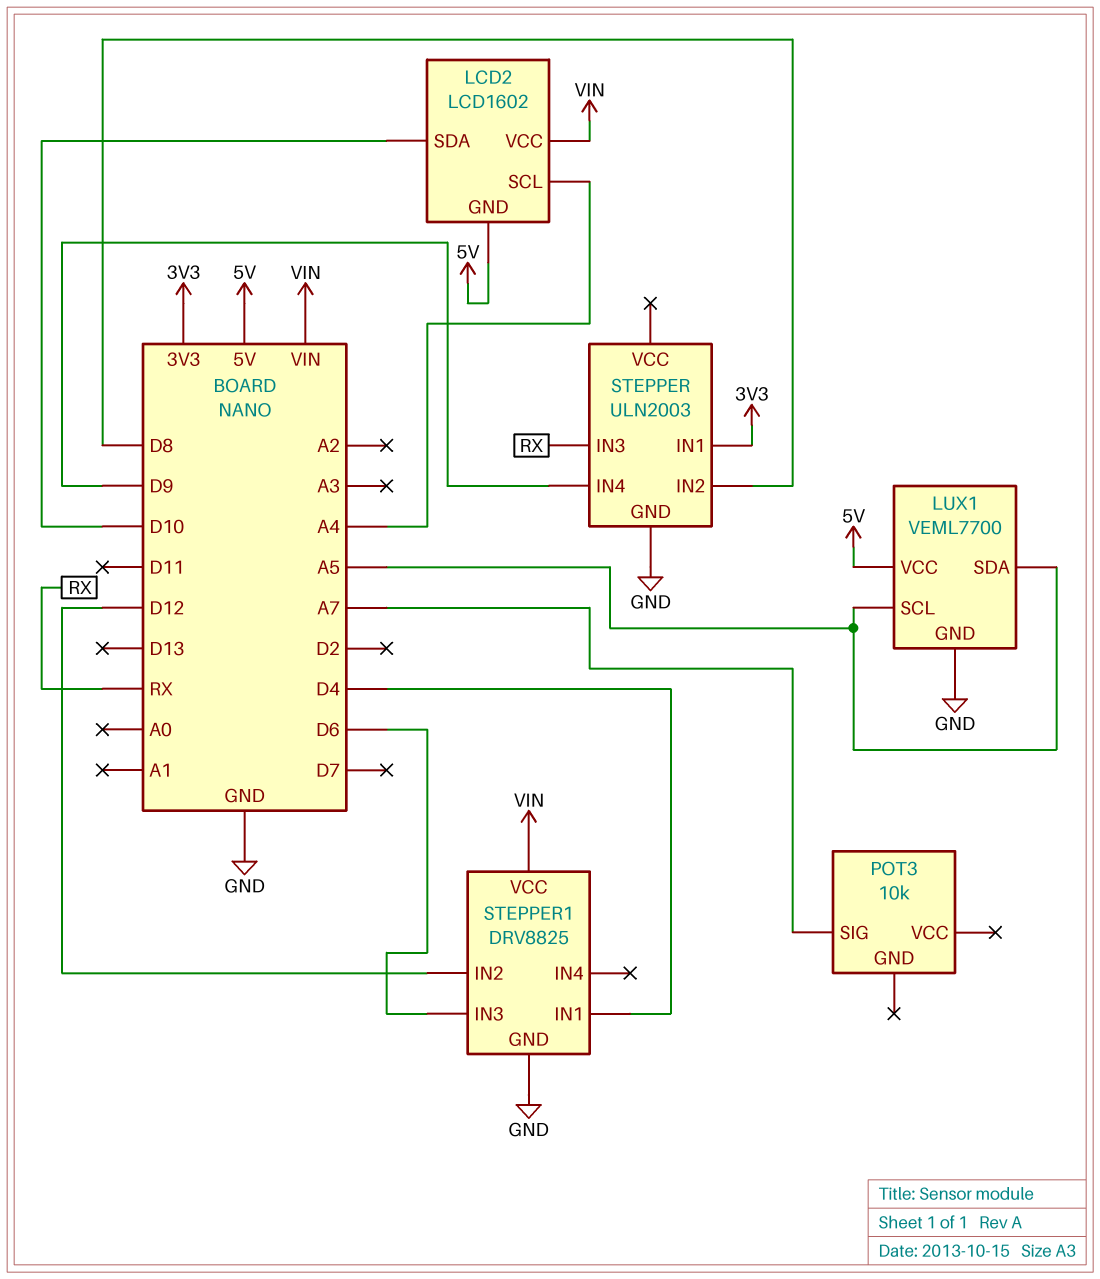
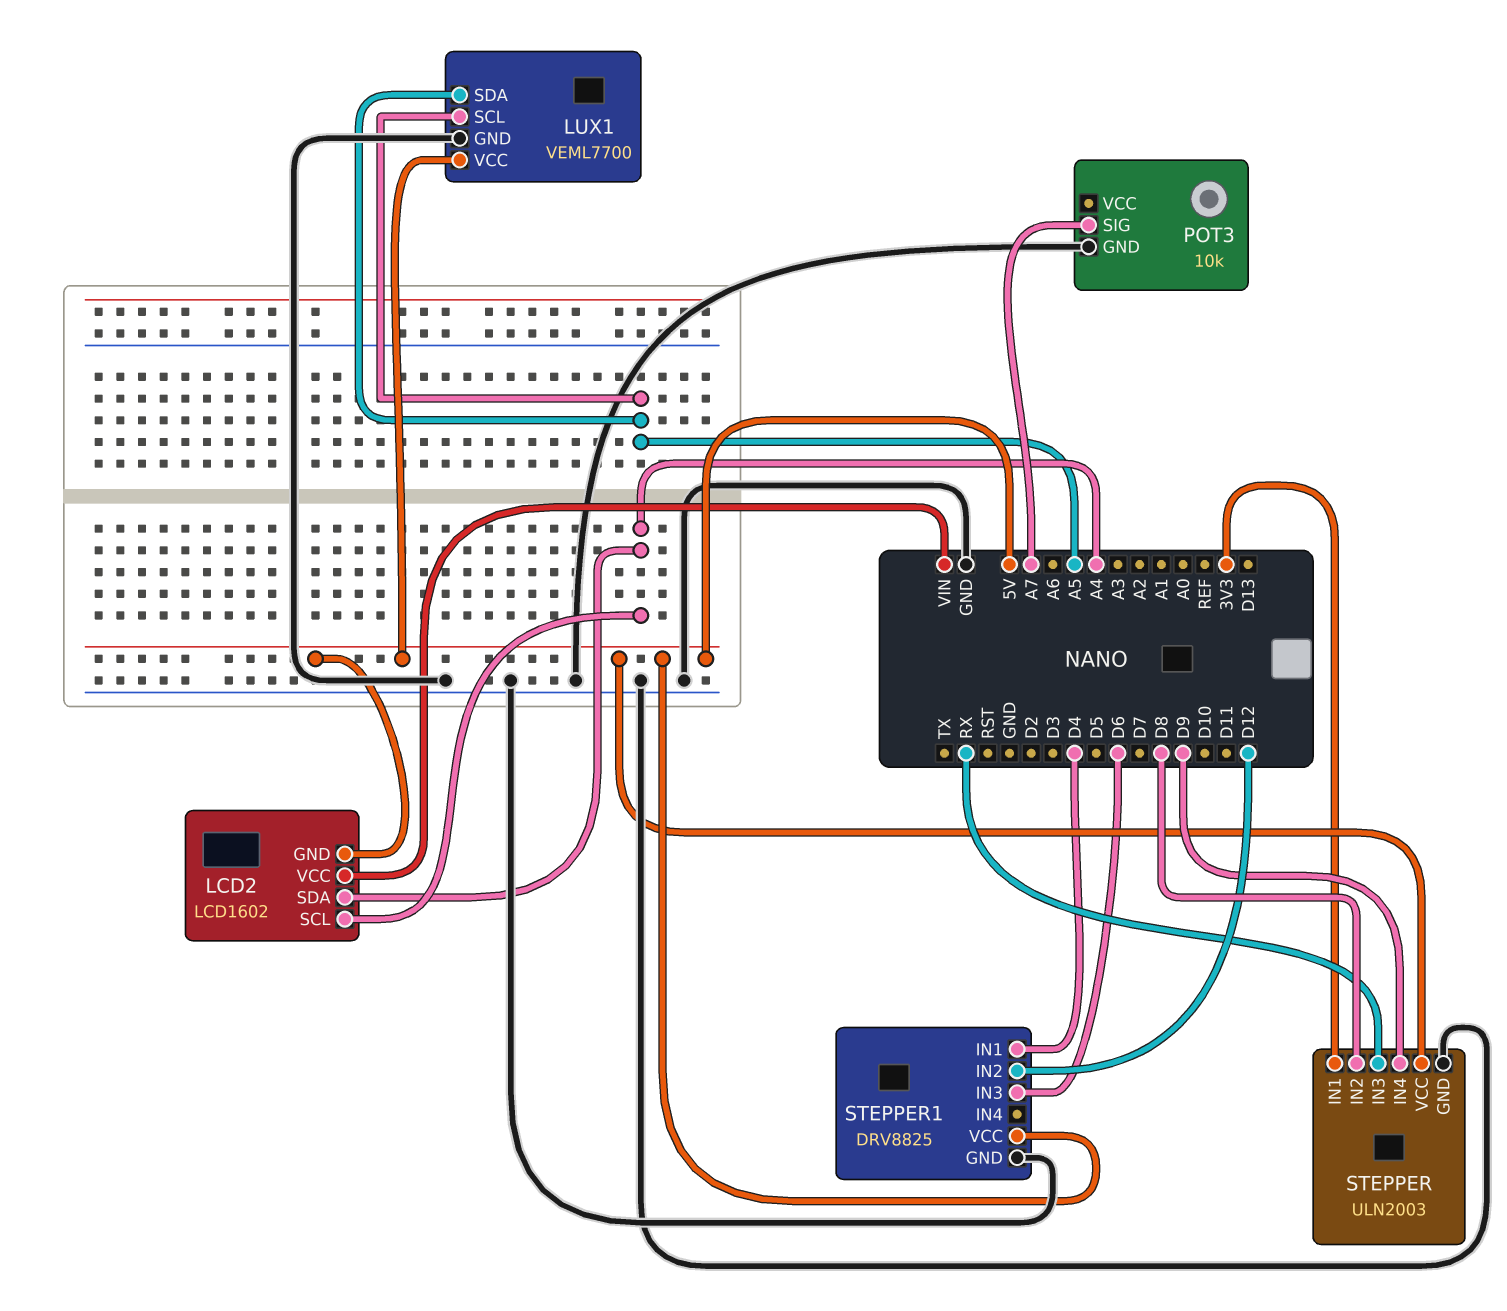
LCD2 pin SDA: D10 -> A4
POT3 pin GND: none -> GND
STEPPER pin VCC: none -> 5V
STEPPER1 pin VCC: VIN -> 5V

